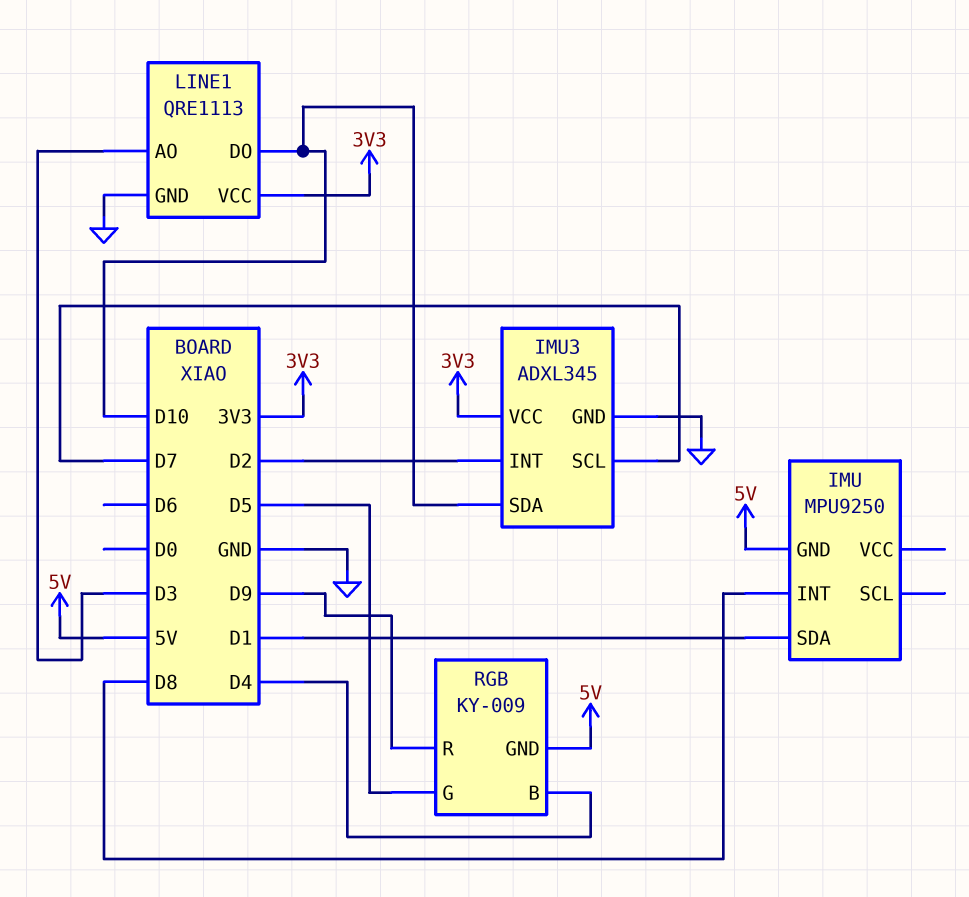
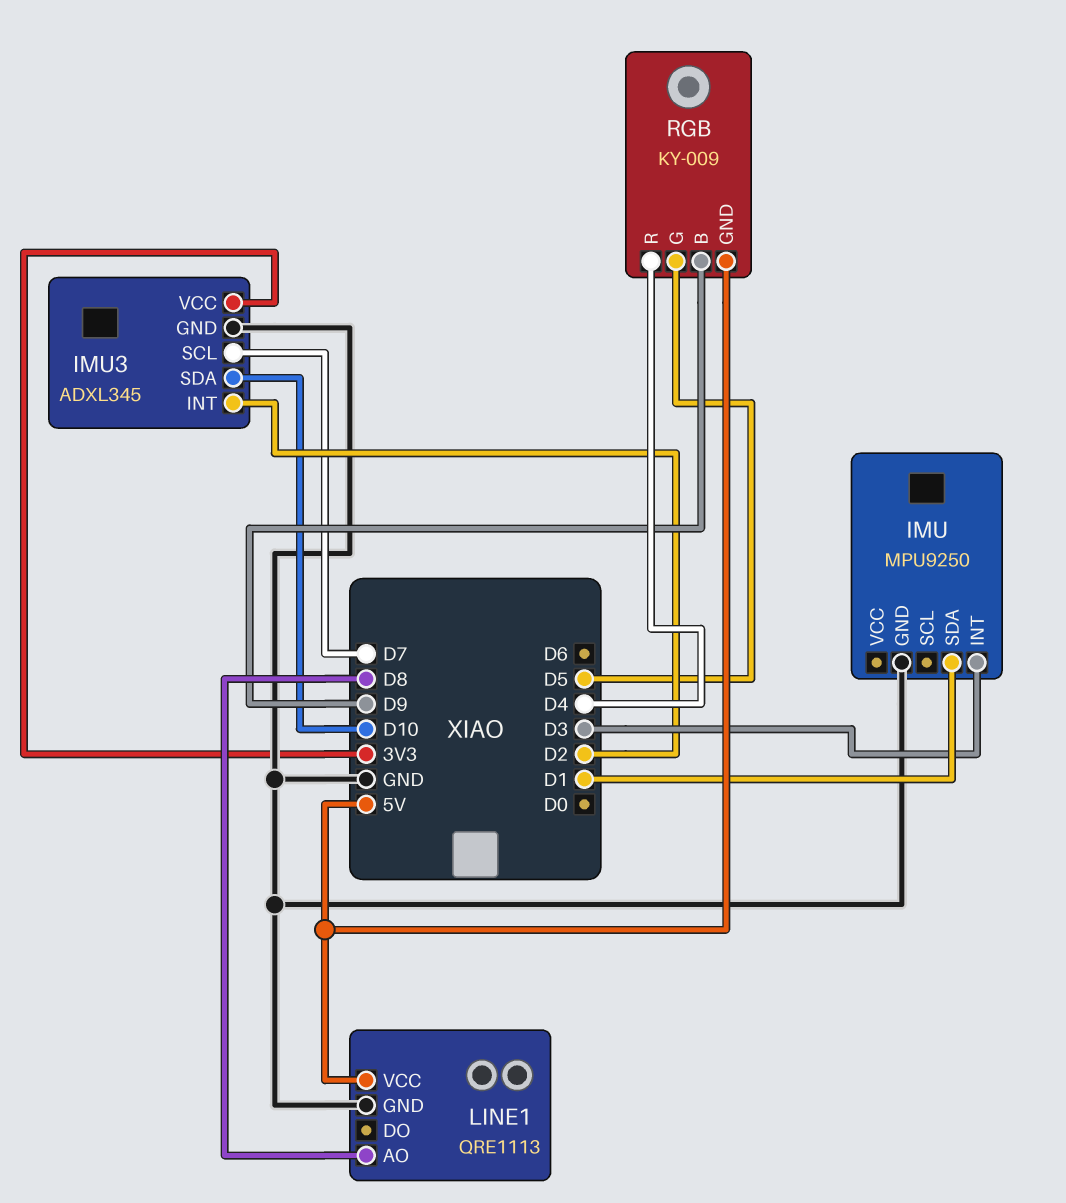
IMU pin GND: 5V -> GND
IMU pin INT: D8 -> D3
LINE1 pin AO: D3 -> D8
LINE1 pin DO: D10 -> none
LINE1 pin VCC: 3V3 -> 5V
RGB pin B: D4 -> D9
RGB pin R: D9 -> D4

